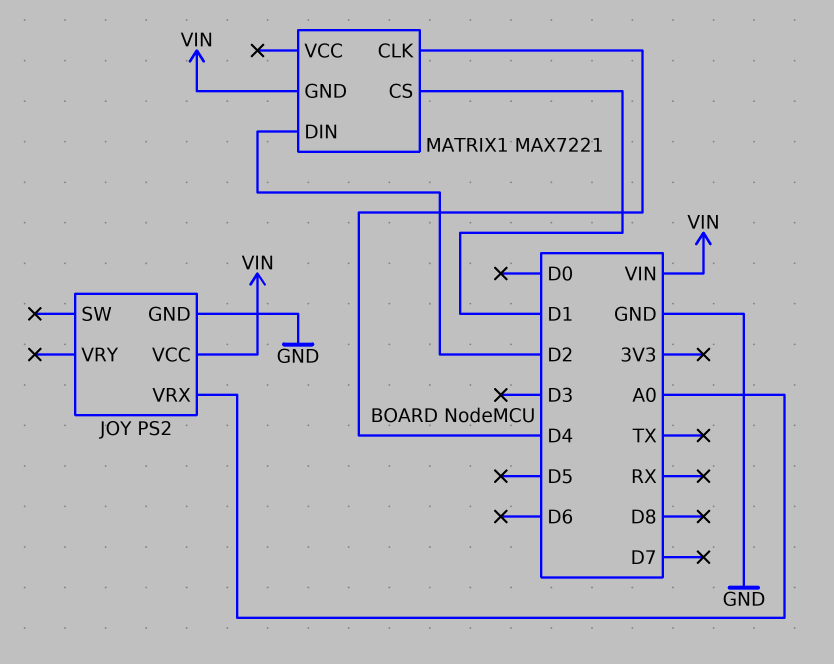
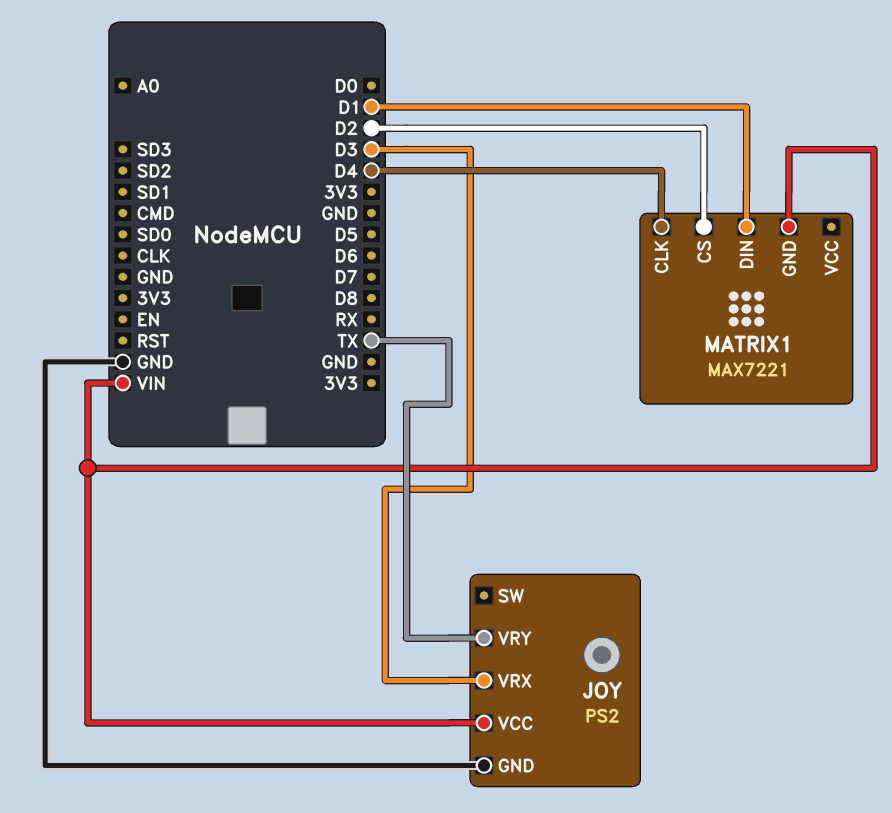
JOY pin VRX: A0 -> D3
JOY pin VRY: none -> TX
MATRIX1 pin CS: D1 -> D2
MATRIX1 pin DIN: D2 -> D1

